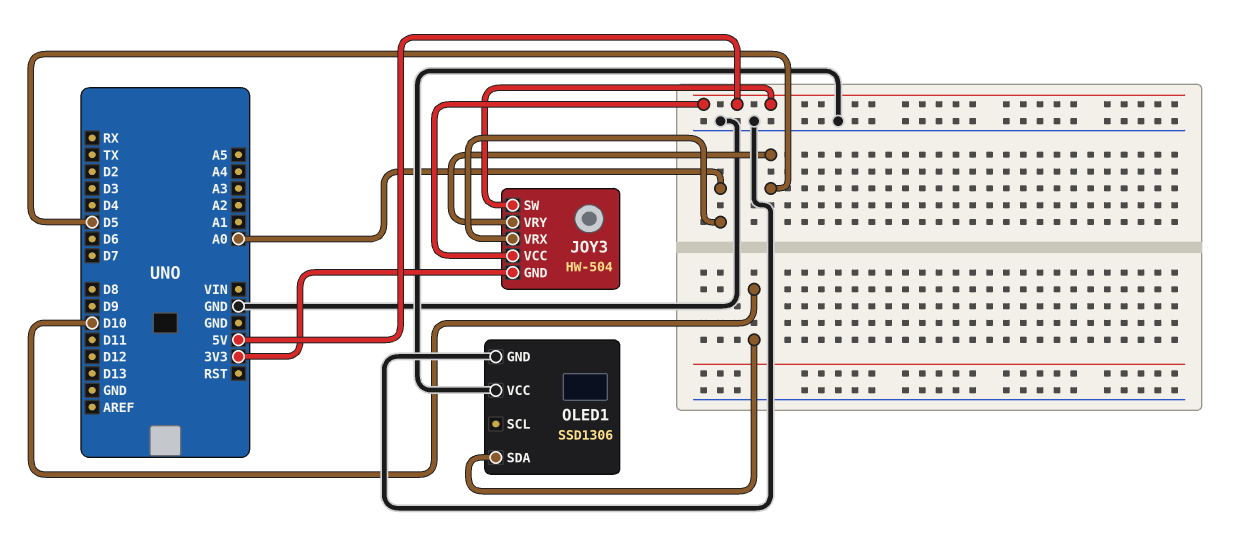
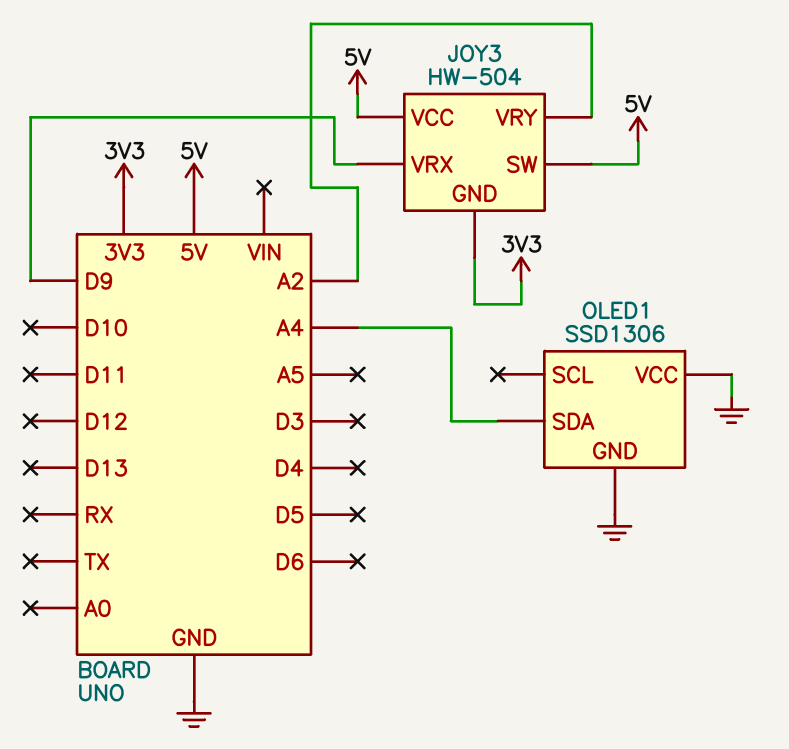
JOY3 pin VRX: A0 -> D9
JOY3 pin VRY: D5 -> A2
OLED1 pin SDA: D10 -> A4

